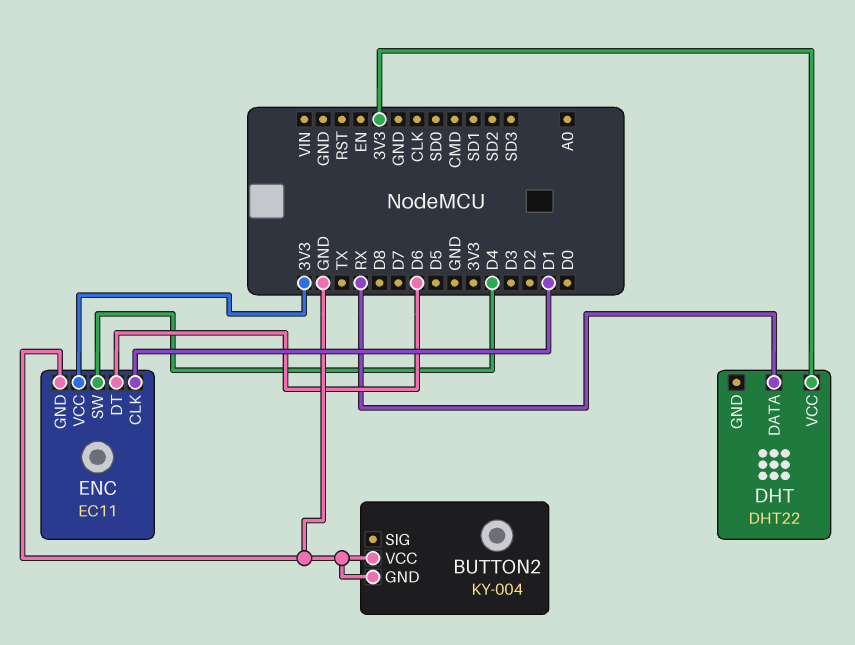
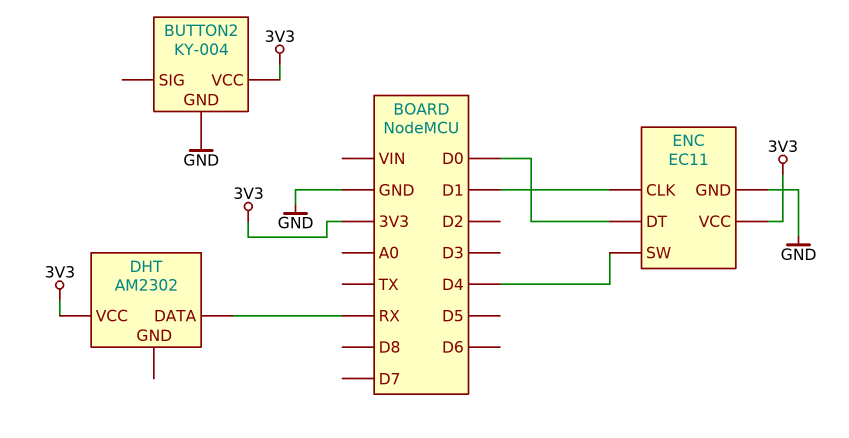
BUTTON2 pin VCC: GND -> 3V3
DHT: DHT22 -> AM2302
ENC pin DT: D6 -> D0

